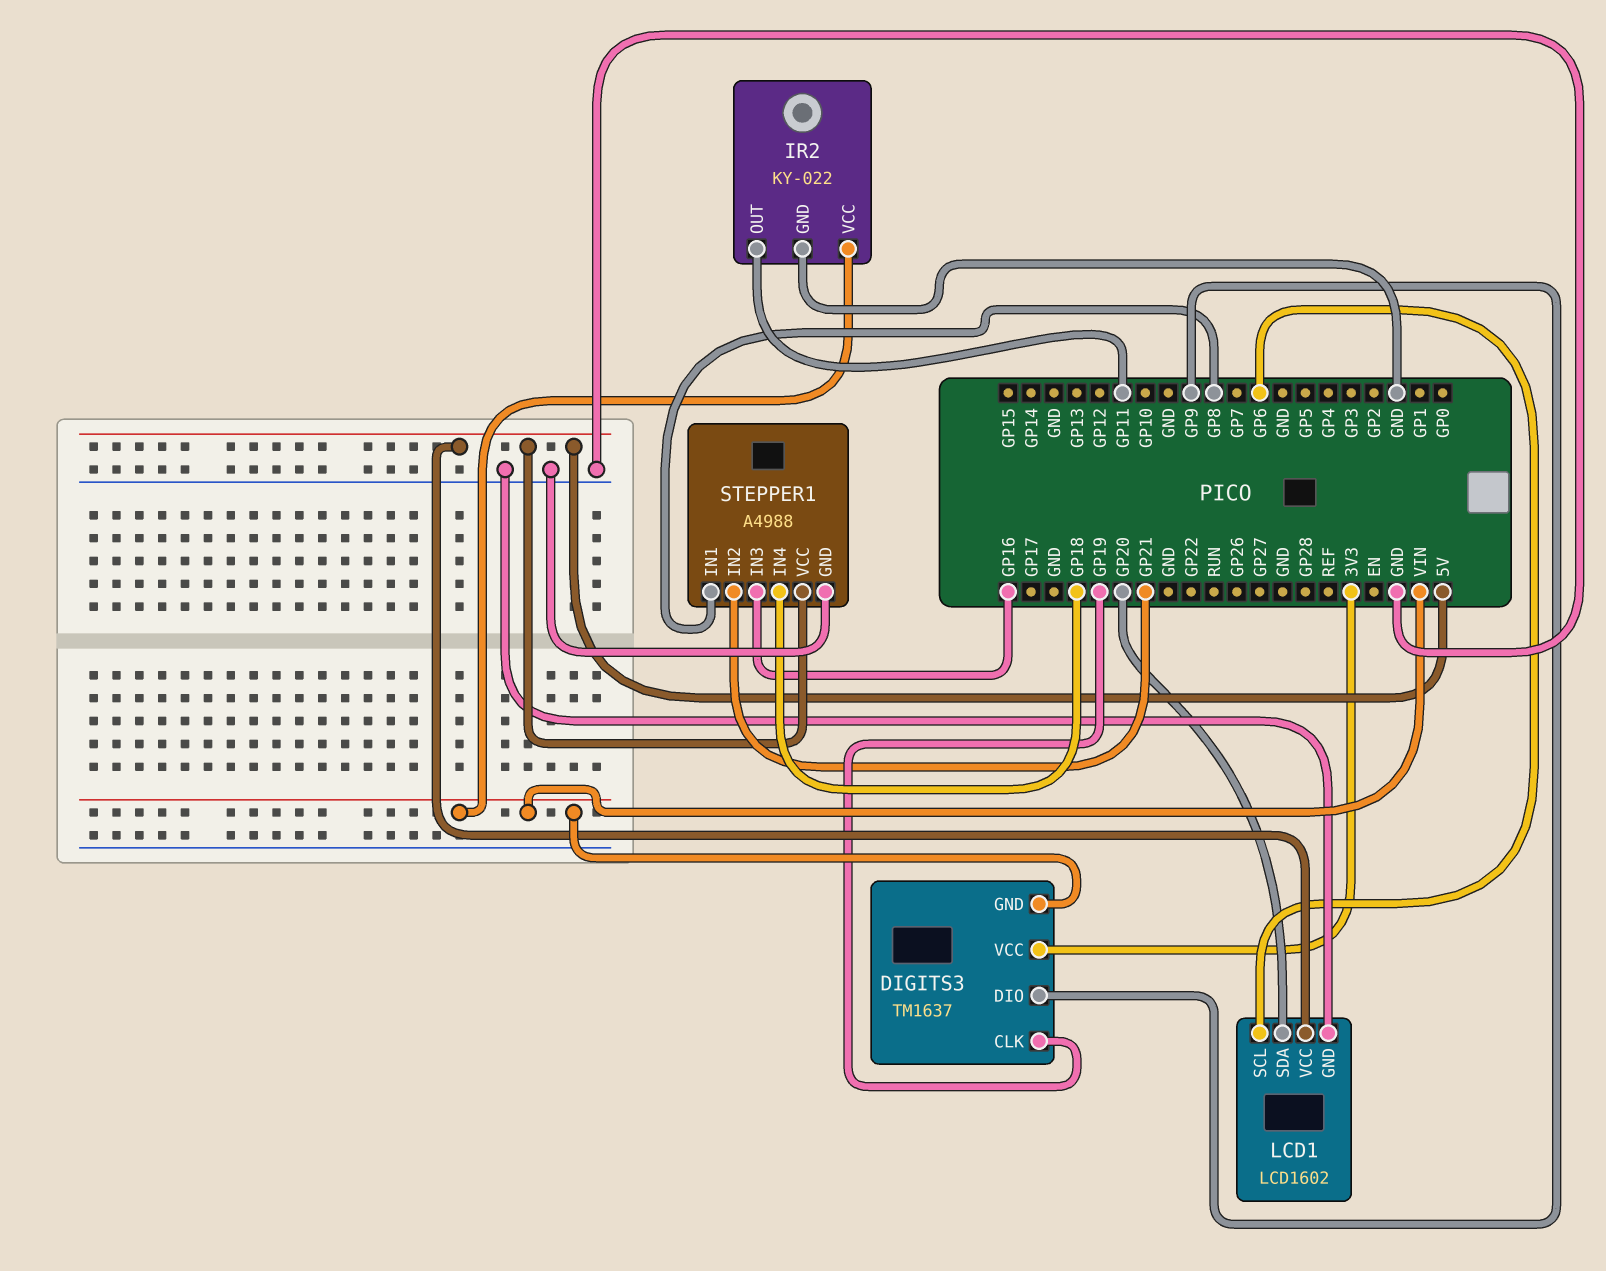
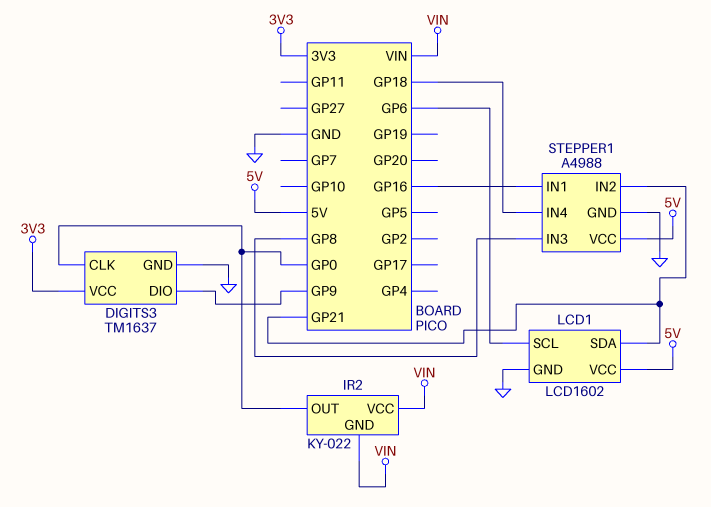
DIGITS3 pin CLK: GP19 -> GP0
DIGITS3 pin GND: VIN -> GND
IR2 pin GND: GND -> VIN
IR2 pin OUT: GP11 -> GP0
LCD1 pin SDA: GP20 -> GP21
STEPPER1 pin IN1: GP8 -> GP16
STEPPER1 pin IN3: GP16 -> GP8

